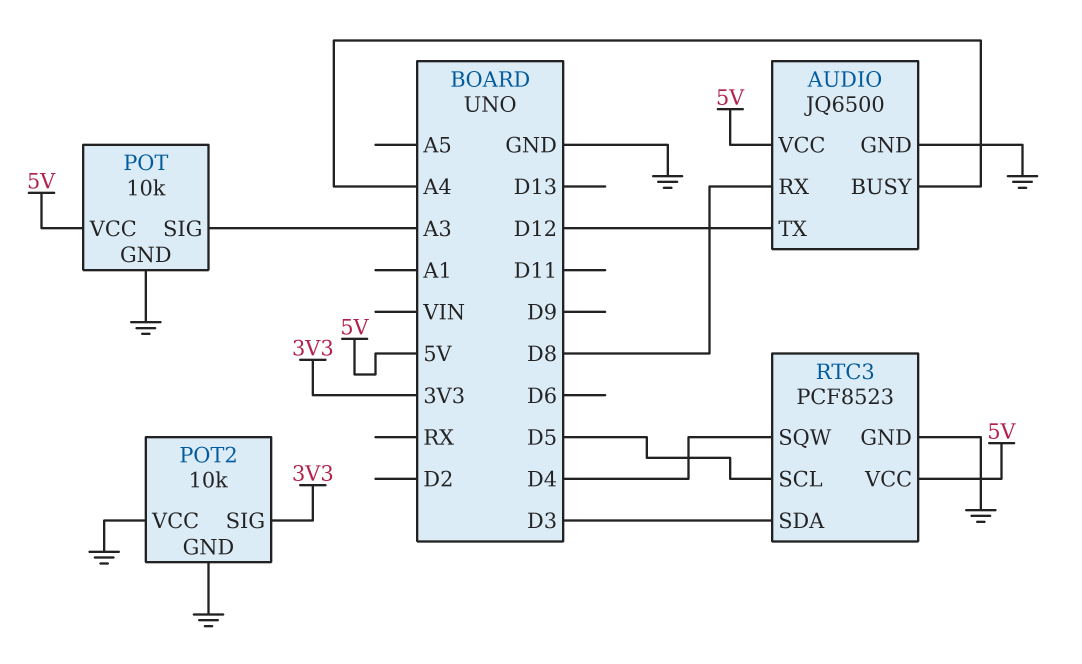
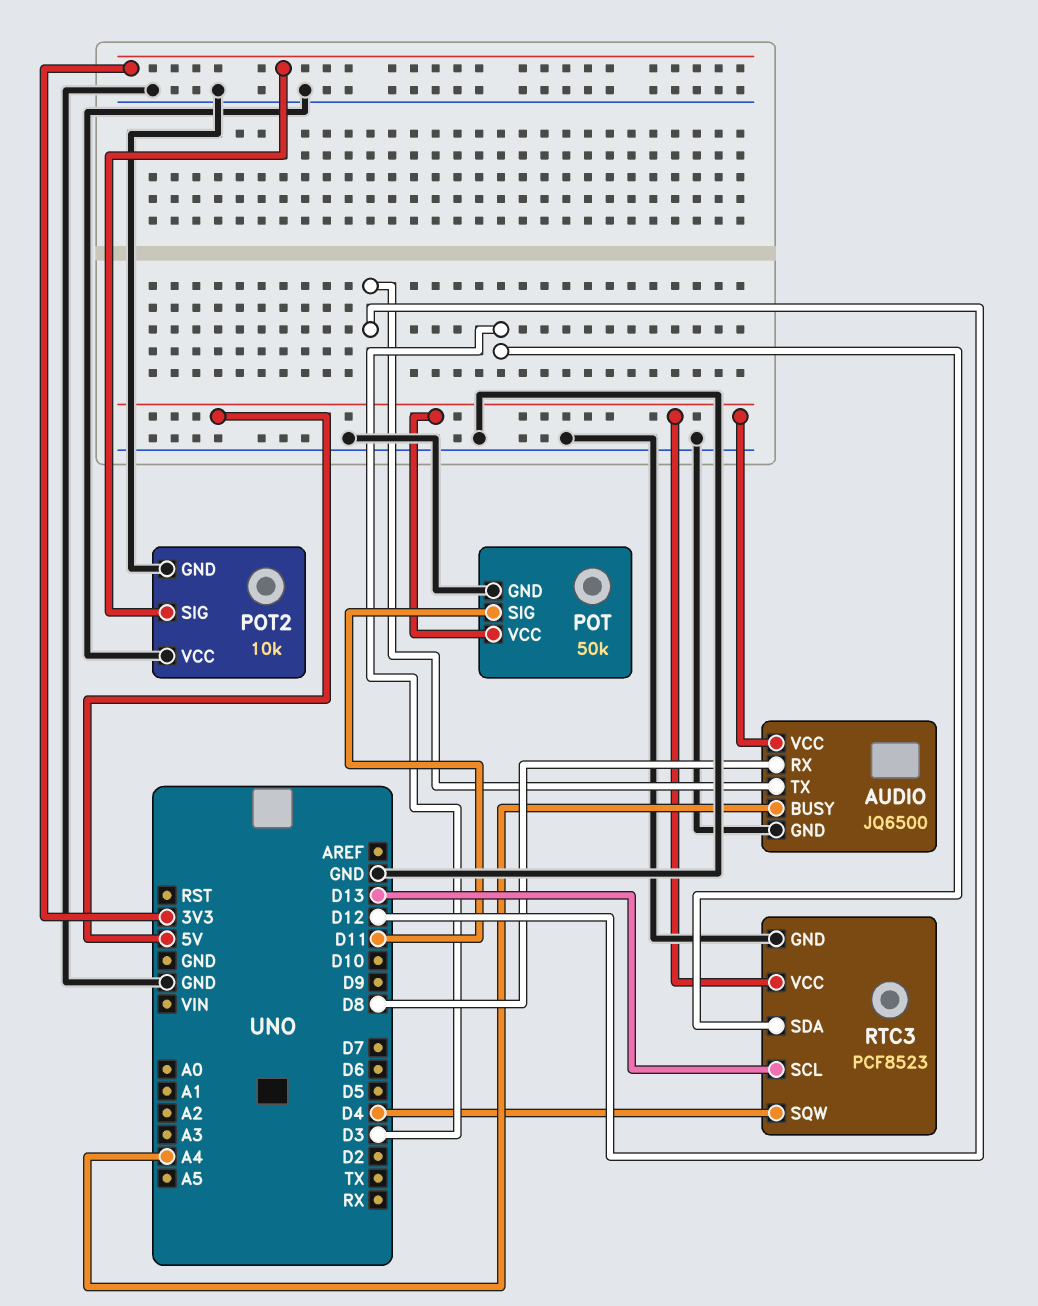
POT: 10k -> 50k
POT pin SIG: A3 -> D11
RTC3 pin SCL: D5 -> D13

